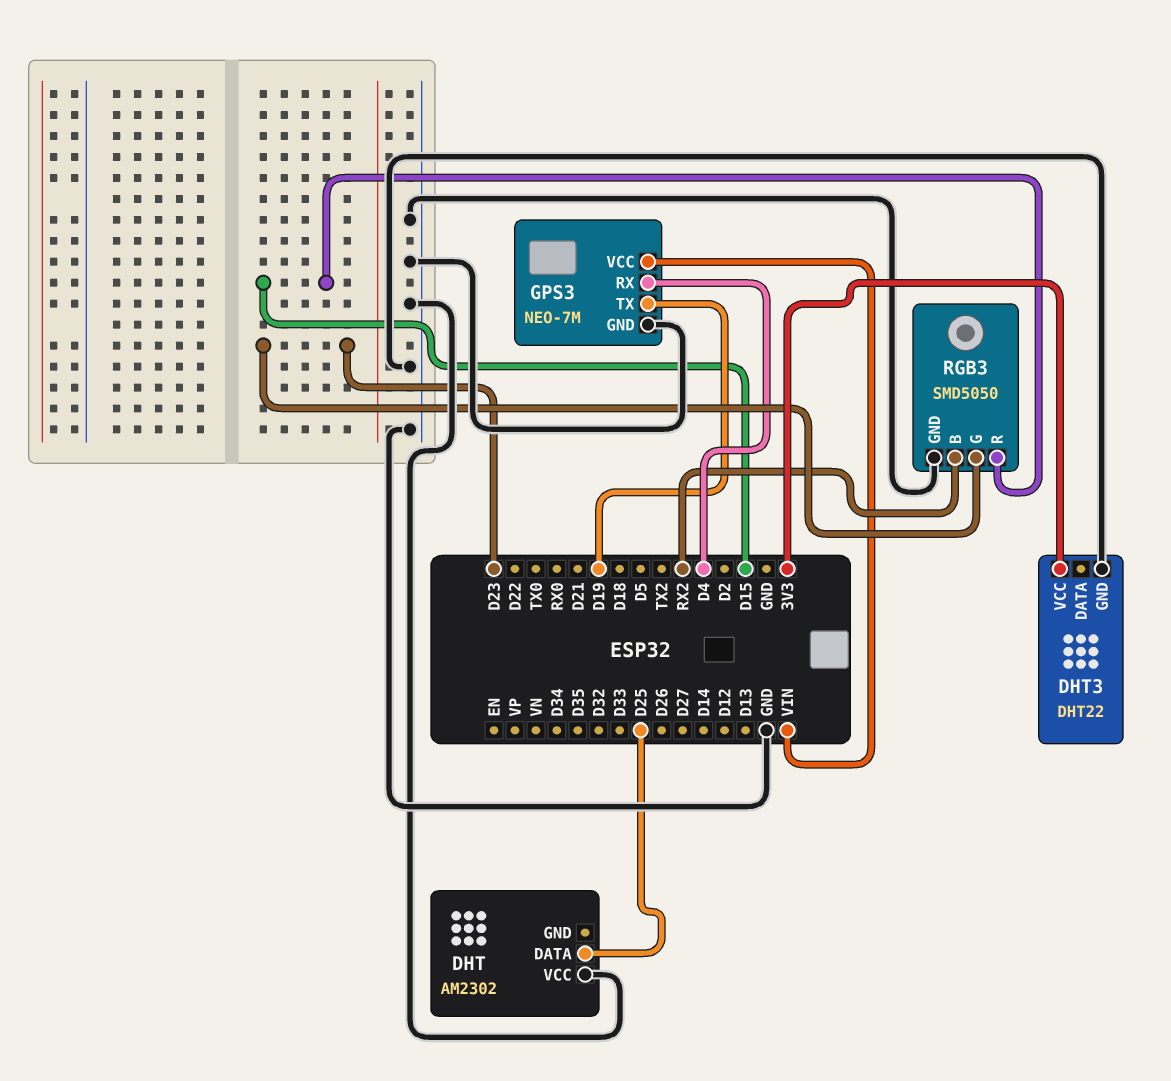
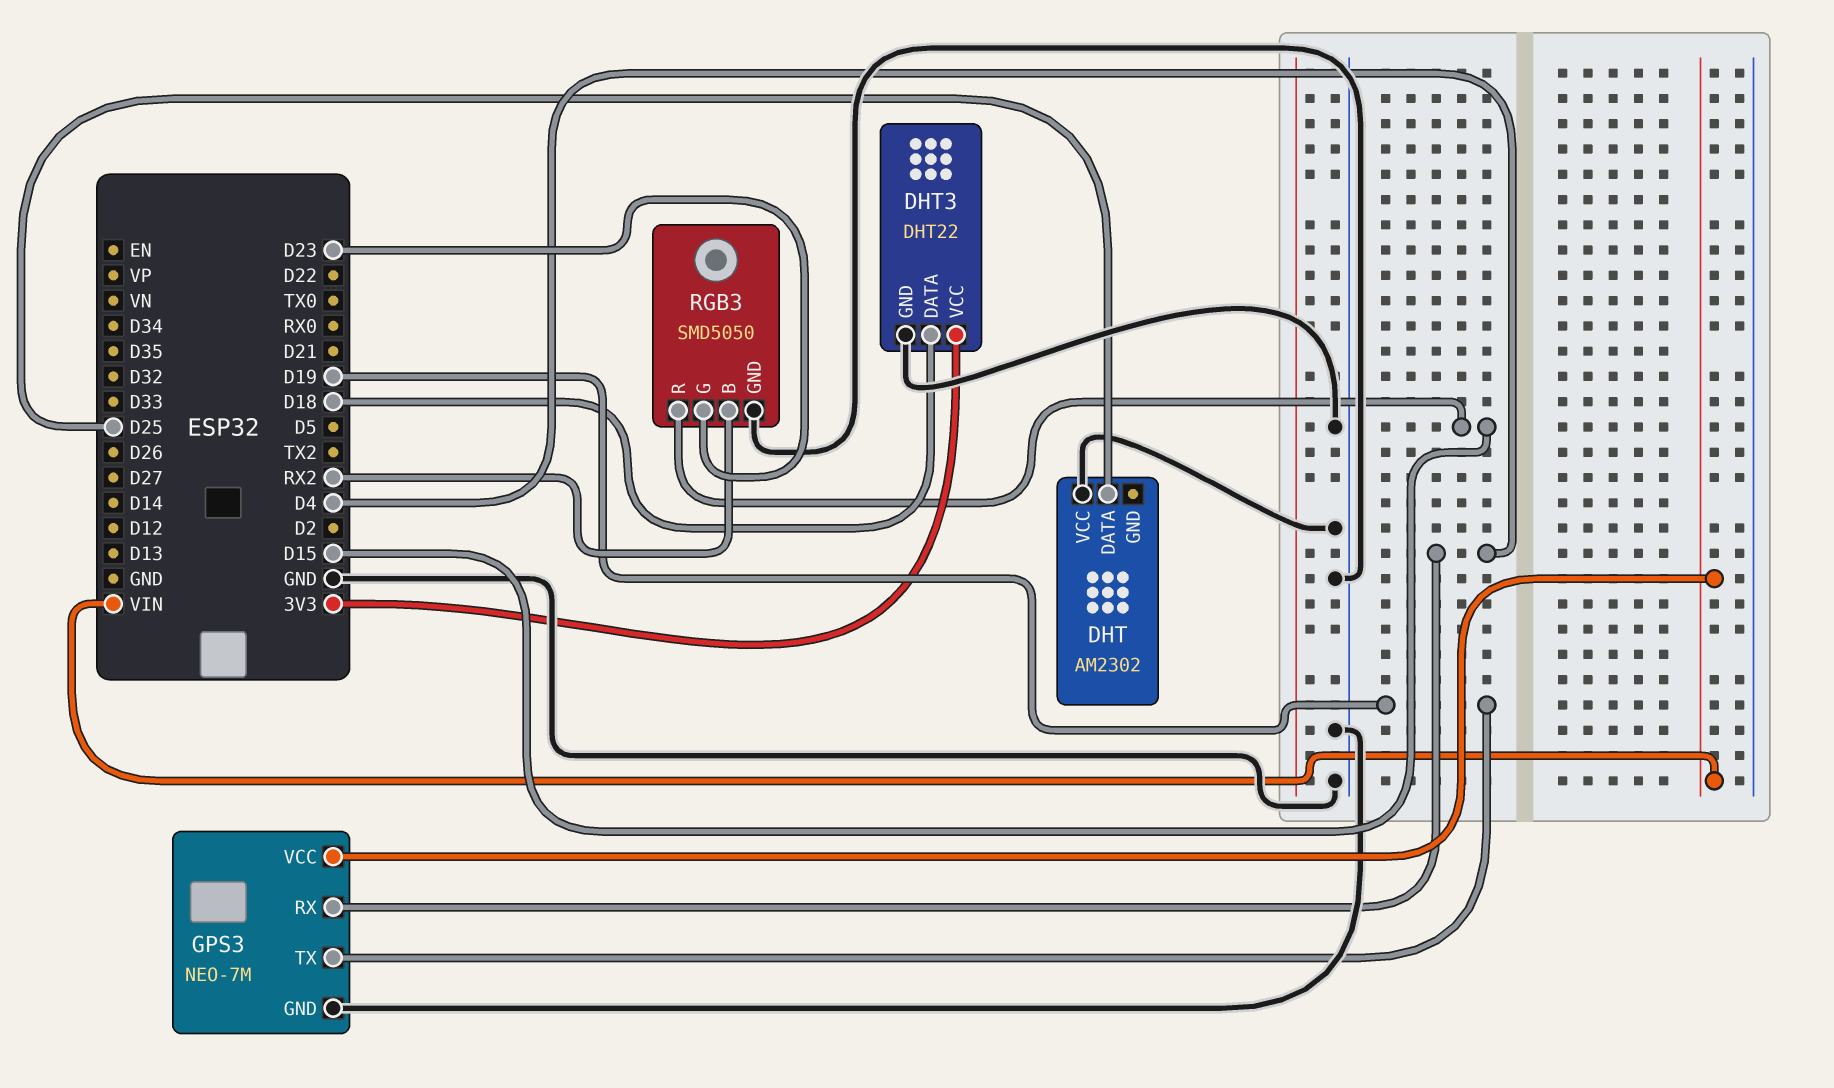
DHT3 pin DATA: none -> D18

